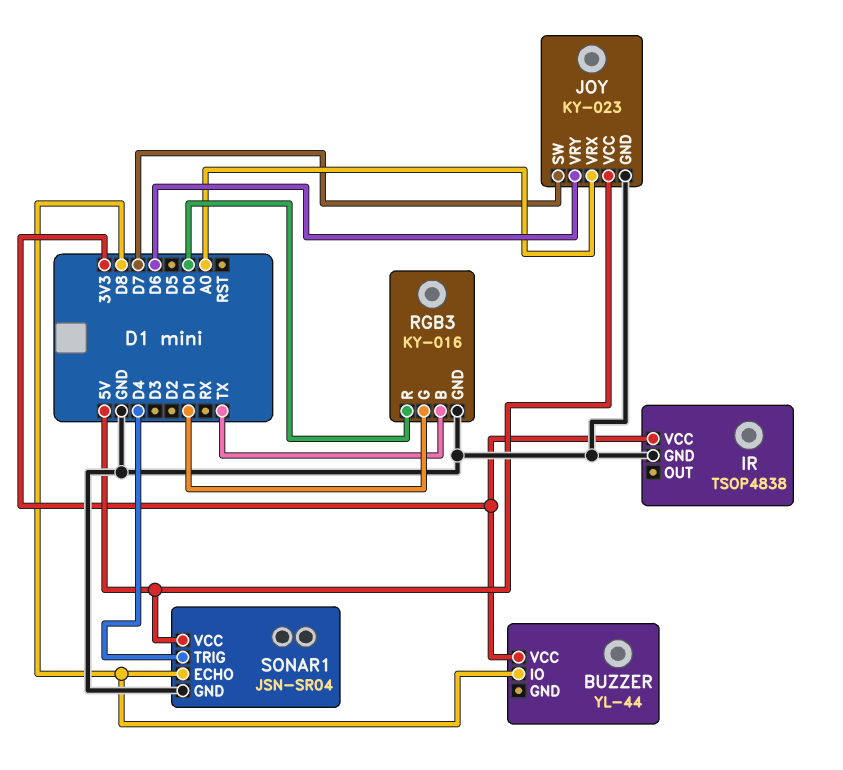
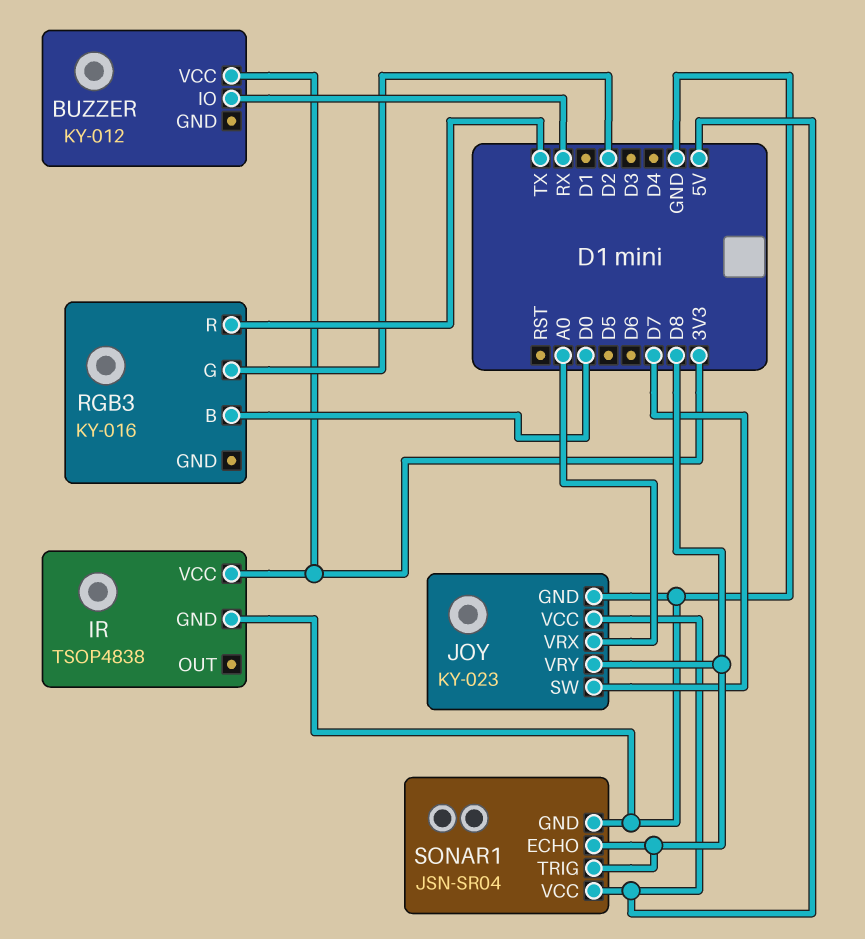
BUZZER: YL-44 -> KY-012
BUZZER pin IO: D8 -> RX
JOY pin VRY: D6 -> D8
RGB3 pin B: TX -> D0
RGB3 pin G: D1 -> D2
RGB3 pin GND: GND -> none
RGB3 pin R: D0 -> TX
SONAR1 pin TRIG: D4 -> D8

